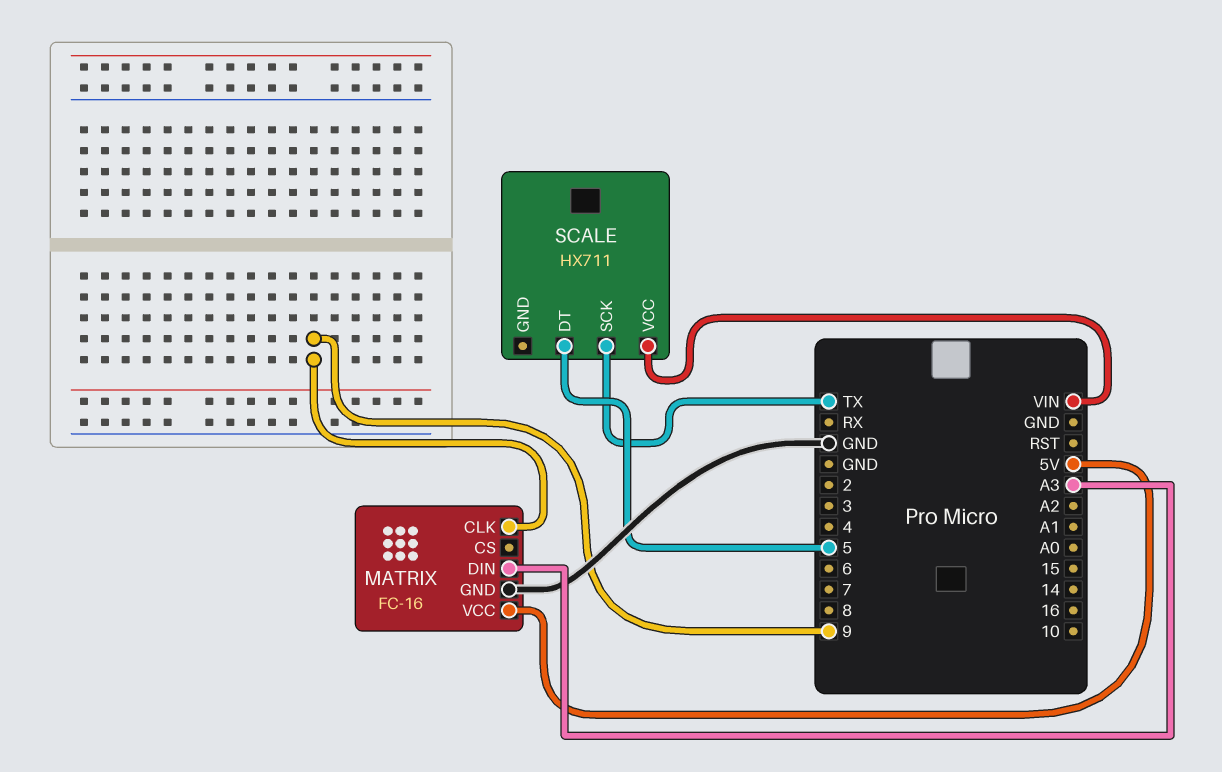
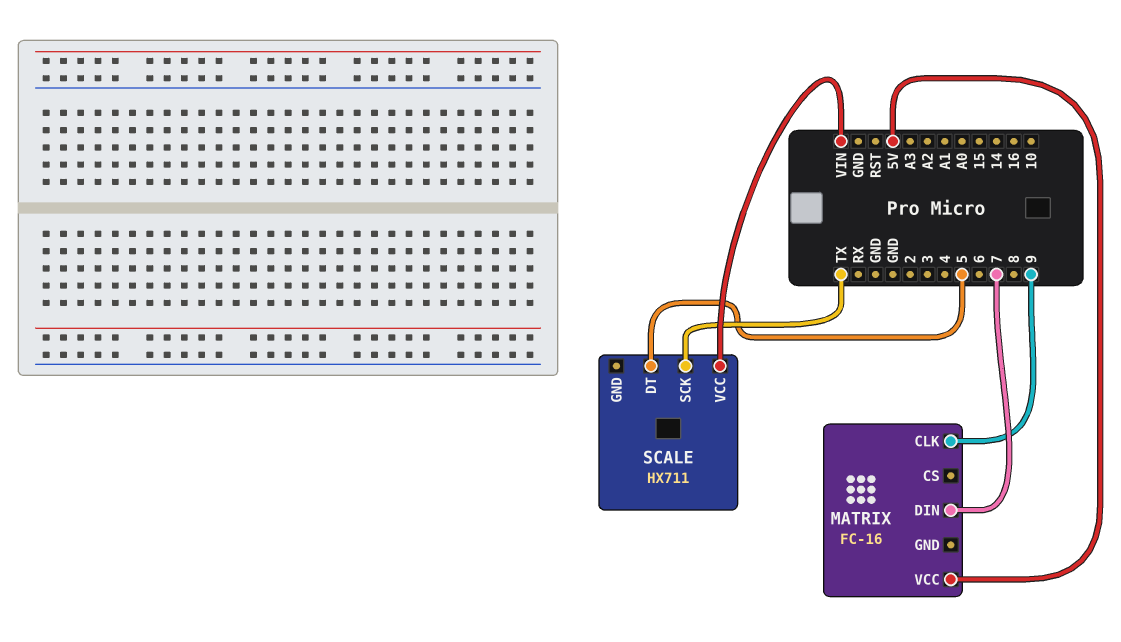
MATRIX pin DIN: A3 -> 7
MATRIX pin GND: GND -> none

